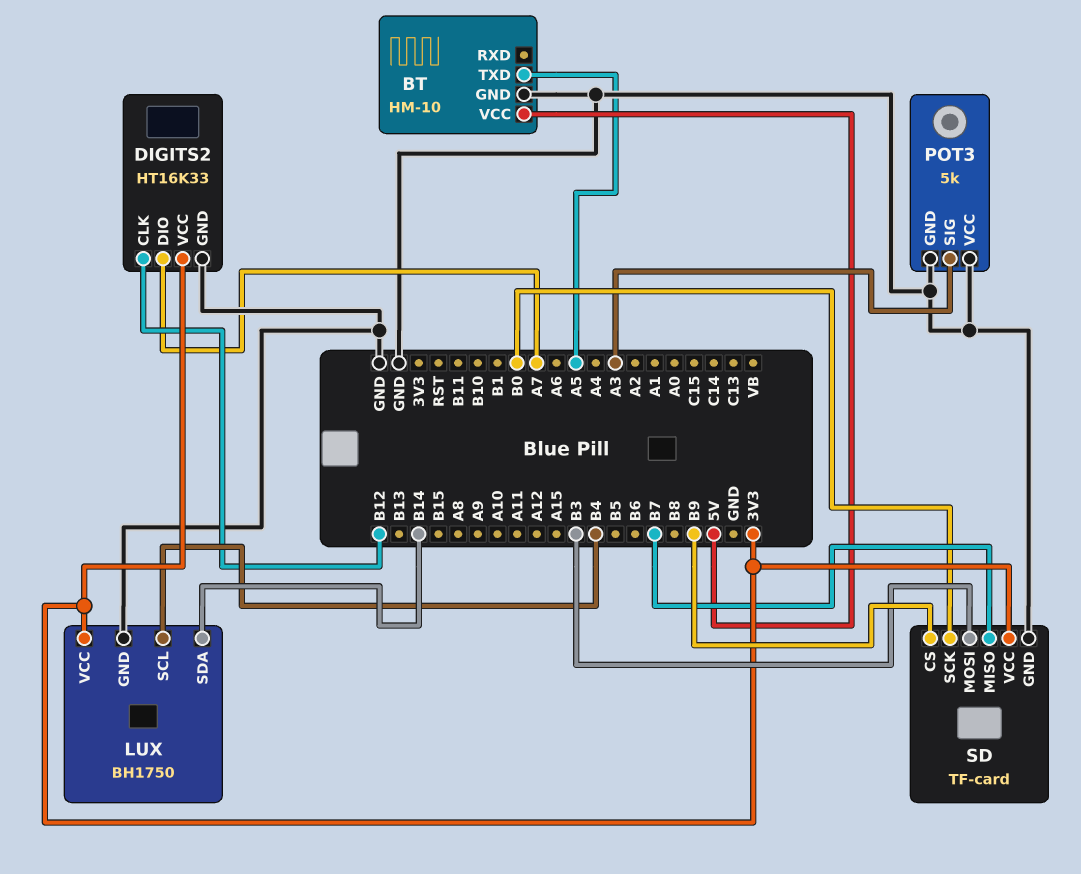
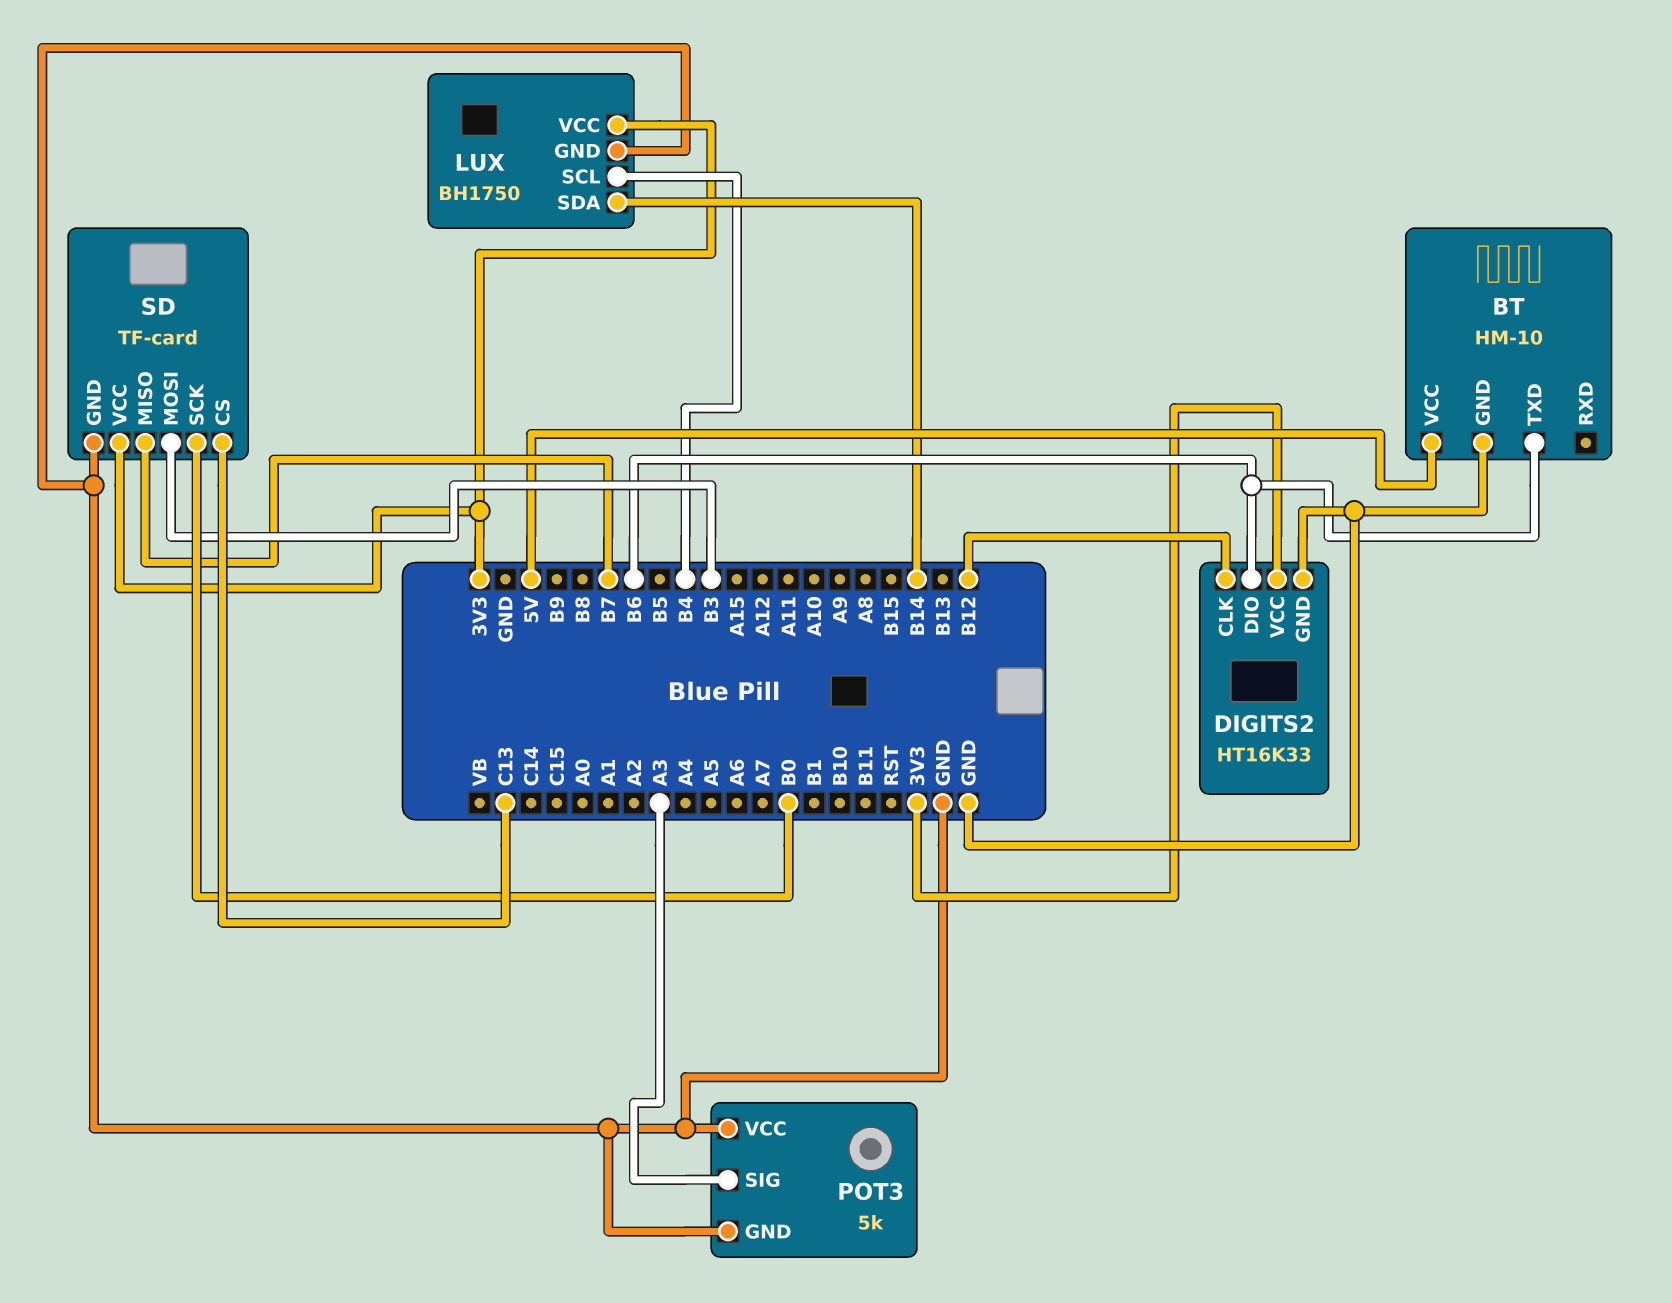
BT pin TXD: A5 -> B6
DIGITS2 pin DIO: A7 -> B6
SD pin CS: B9 -> C13

